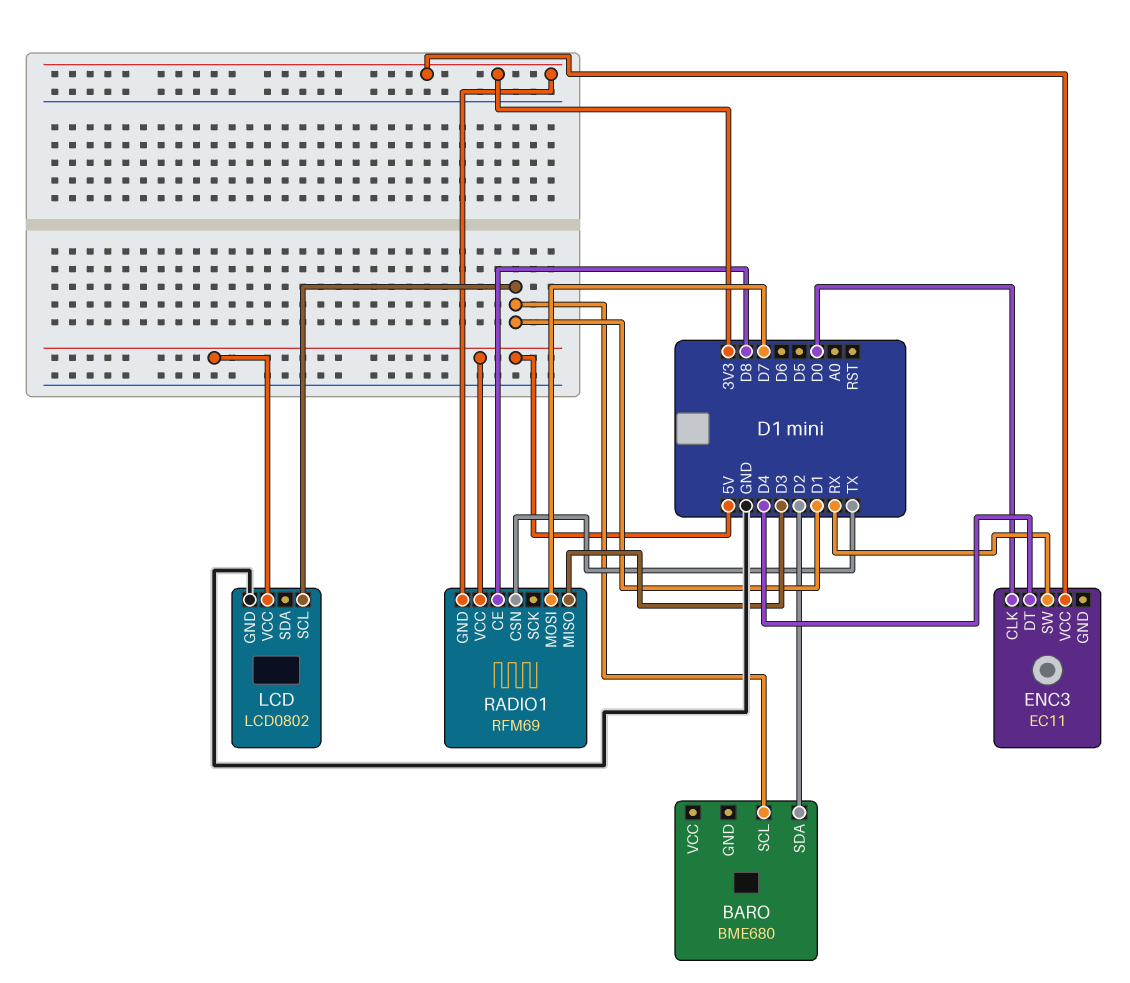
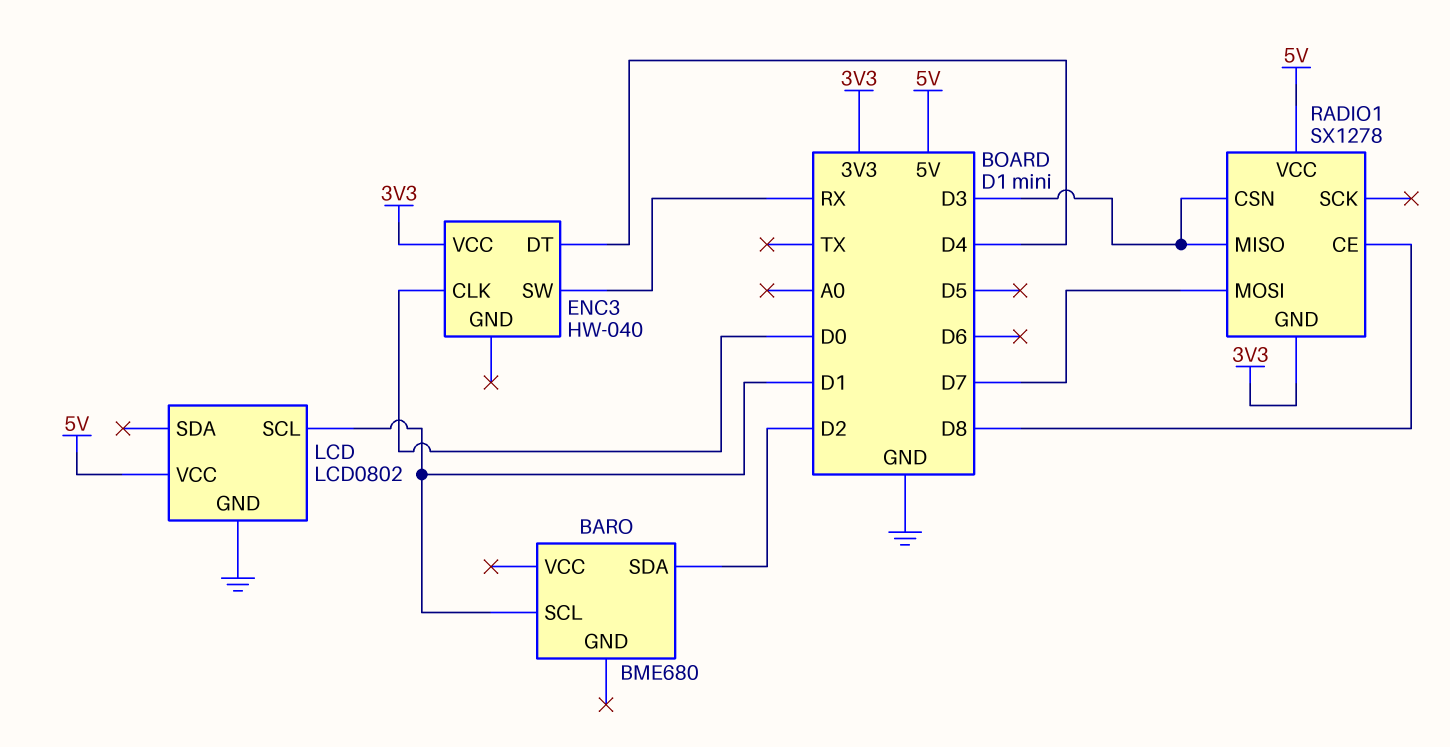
ENC3: EC11 -> HW-040
RADIO1: RFM69 -> SX1278
RADIO1 pin CSN: TX -> D3

